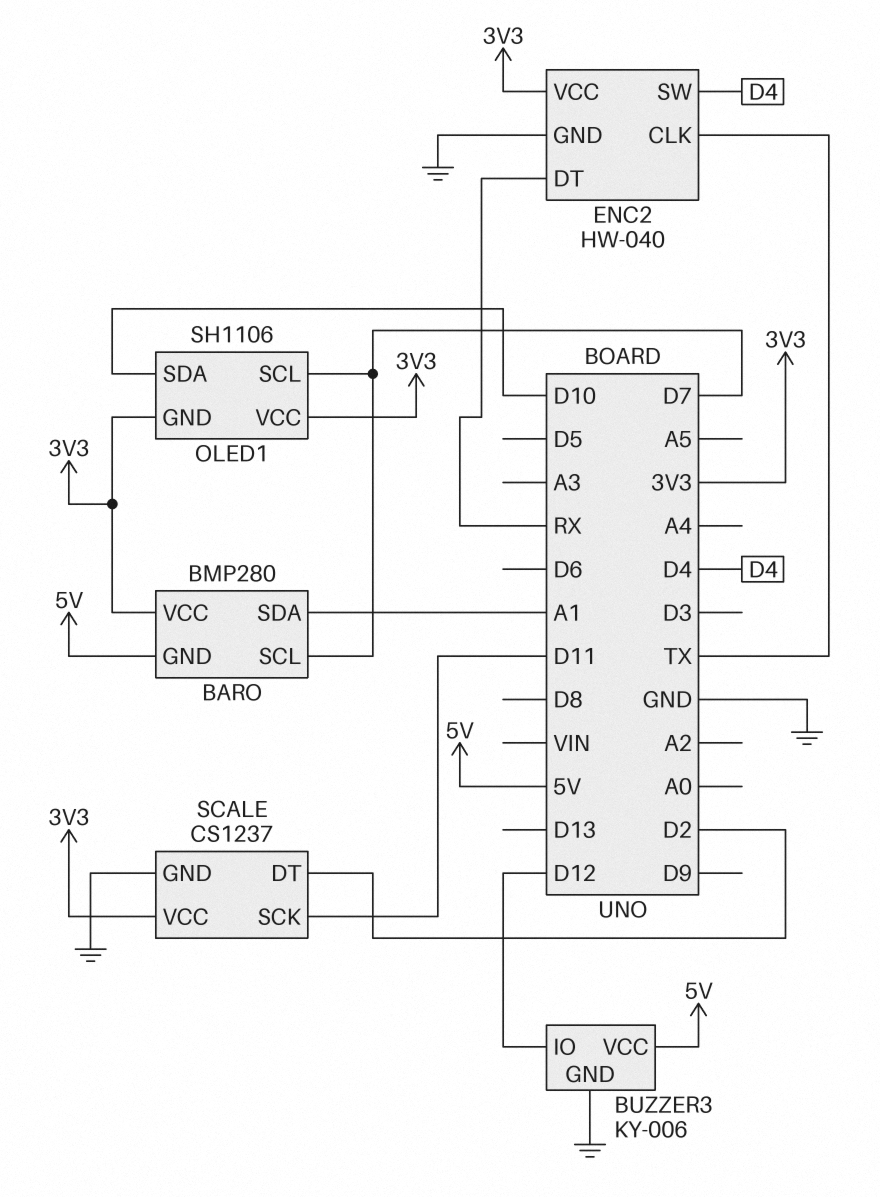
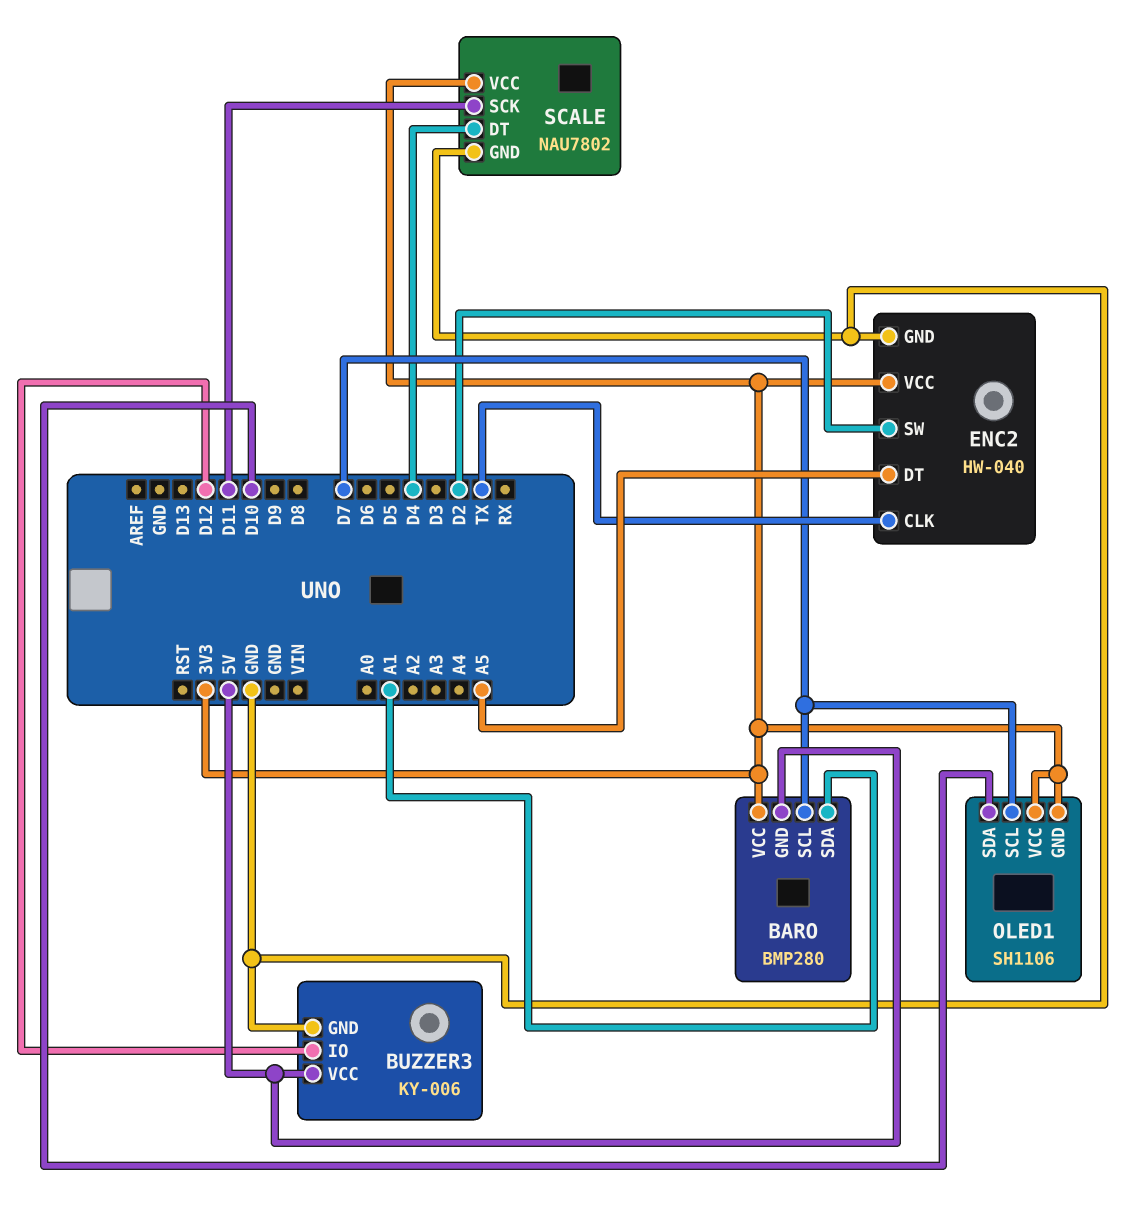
ENC2 pin DT: RX -> A5
ENC2 pin SW: D4 -> D2
SCALE: CS1237 -> NAU7802
SCALE pin DT: D2 -> D4

